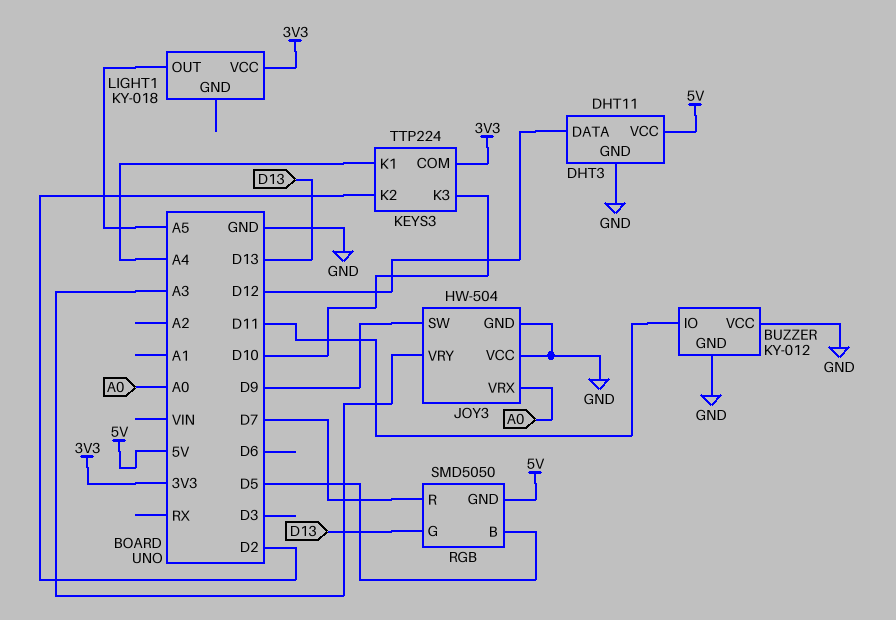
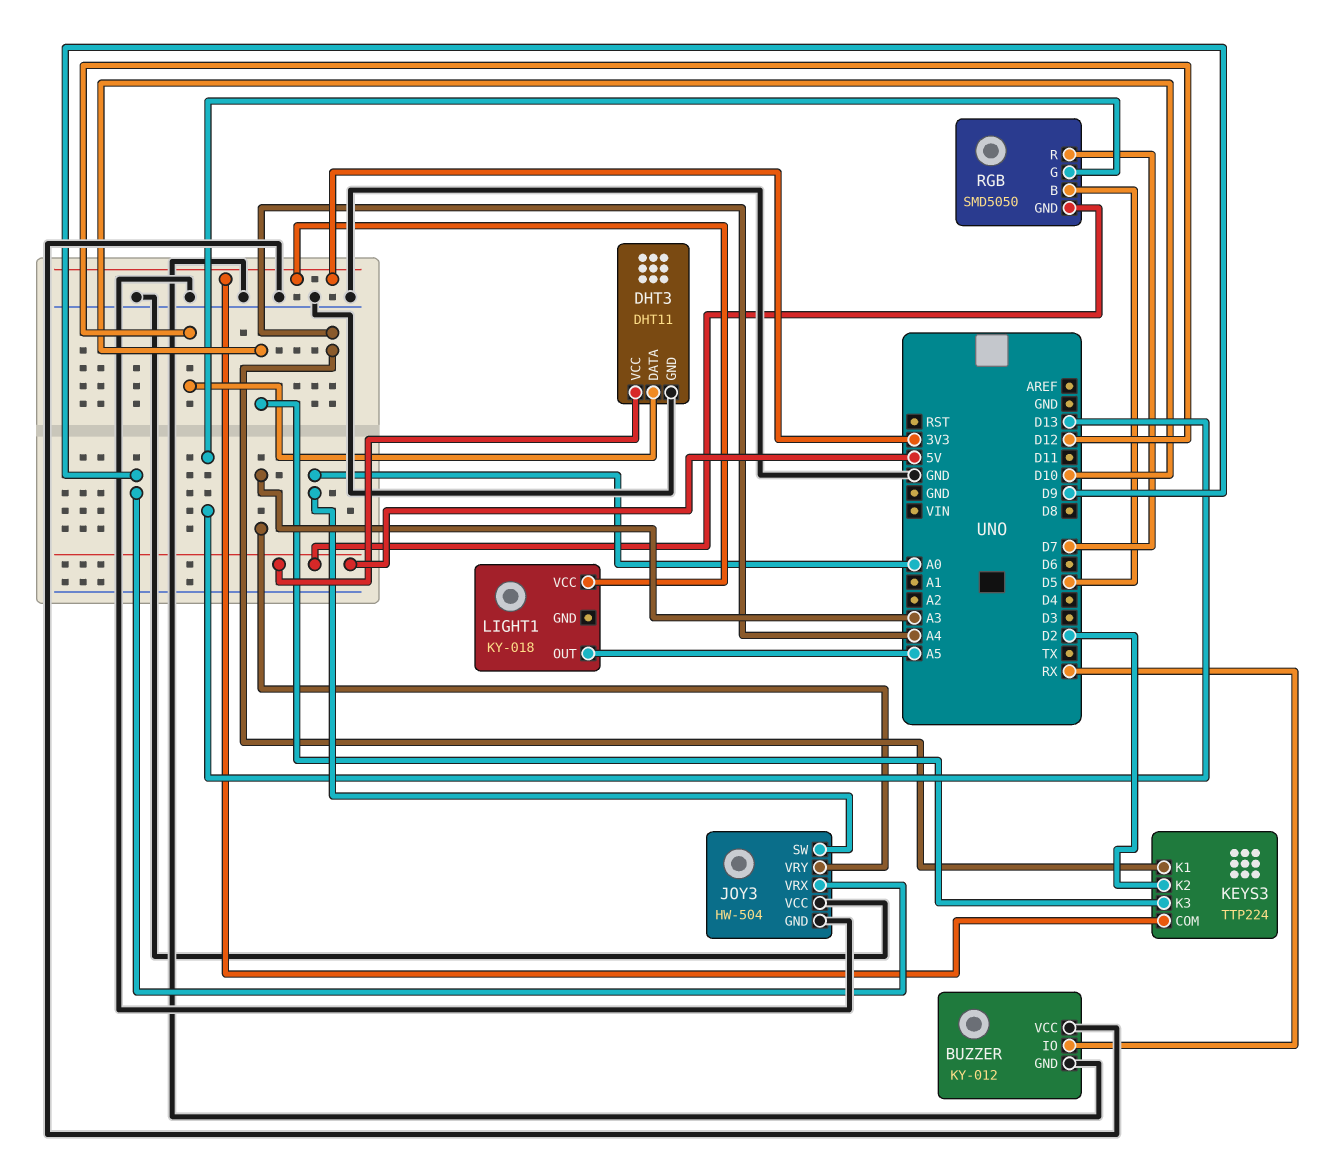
BUZZER pin IO: D11 -> RX
JOY3 pin SW: D9 -> A0
JOY3 pin VRX: A0 -> D9

